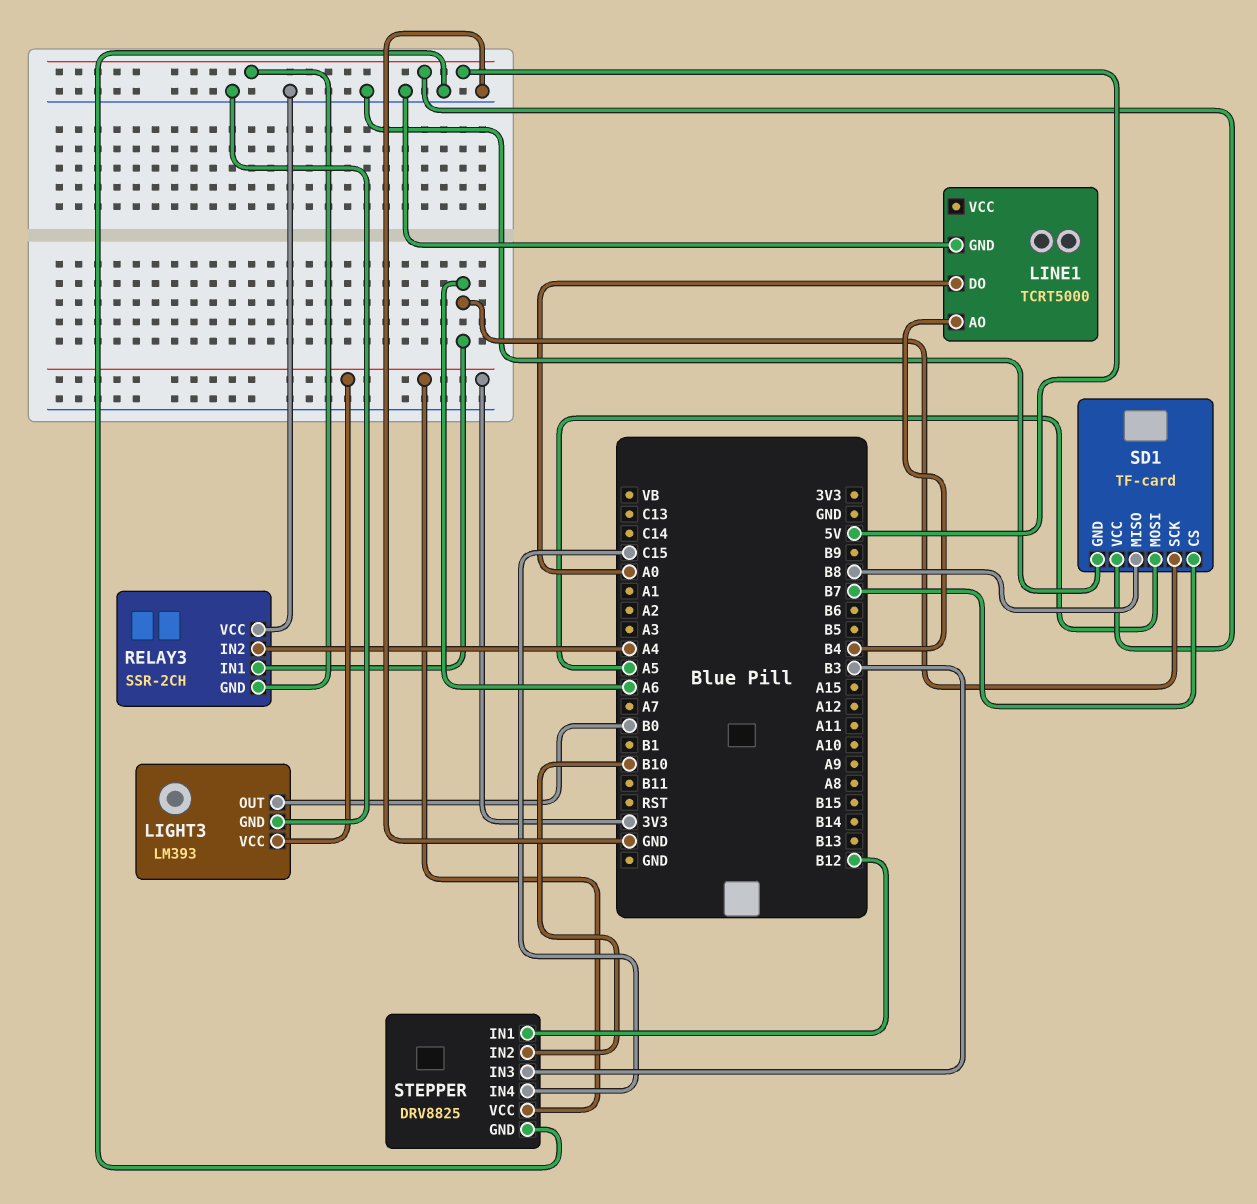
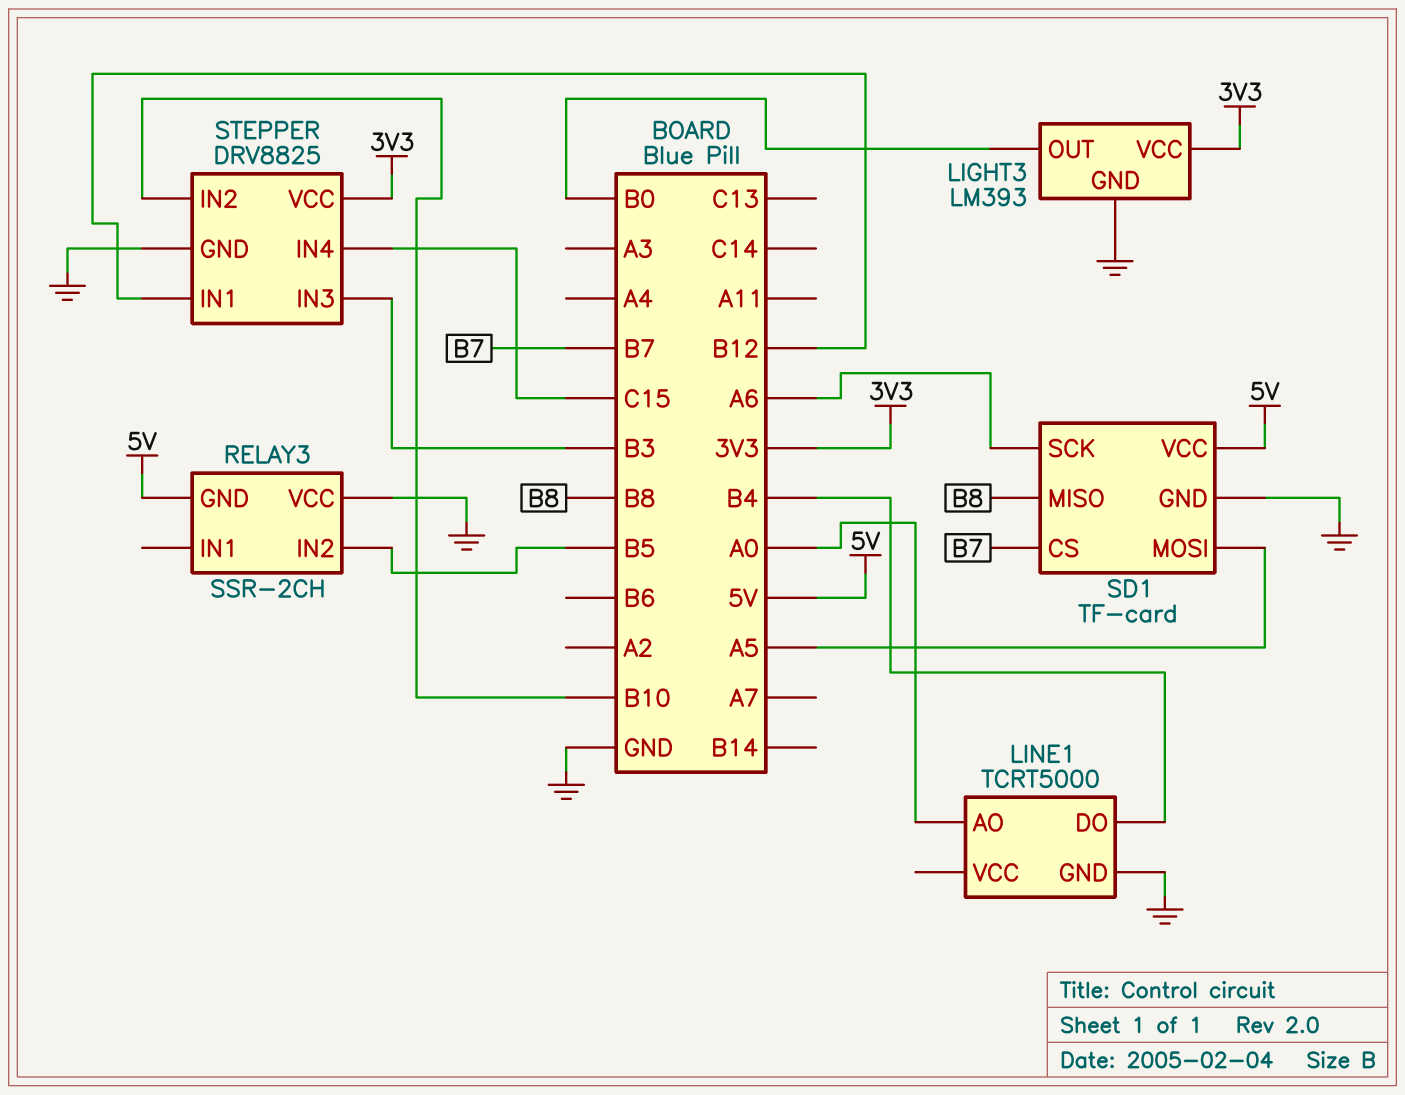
LINE1 pin AO: B4 -> A0
LINE1 pin DO: A0 -> B4
RELAY3 pin IN1: A6 -> none
RELAY3 pin IN2: A4 -> B5

